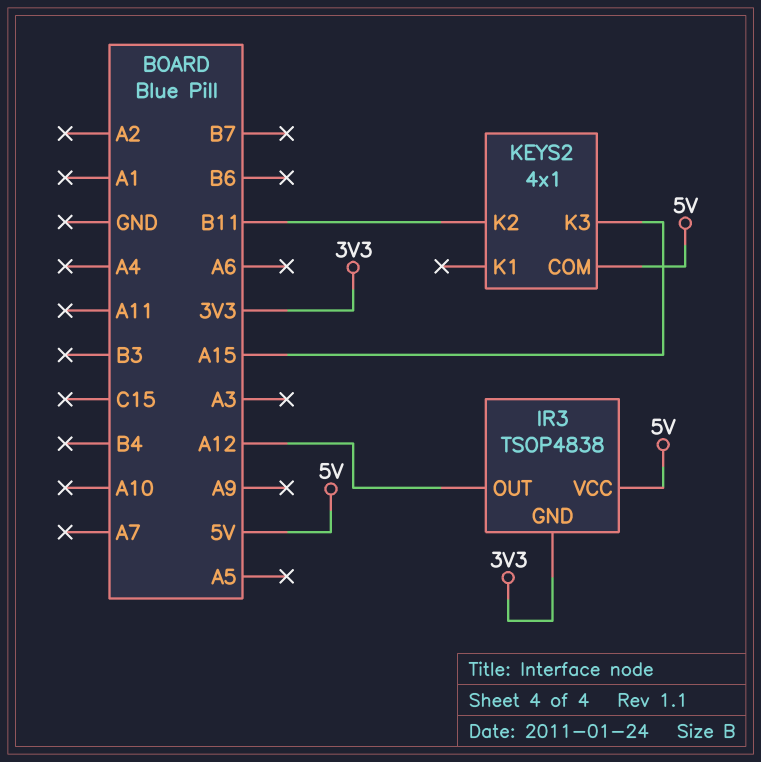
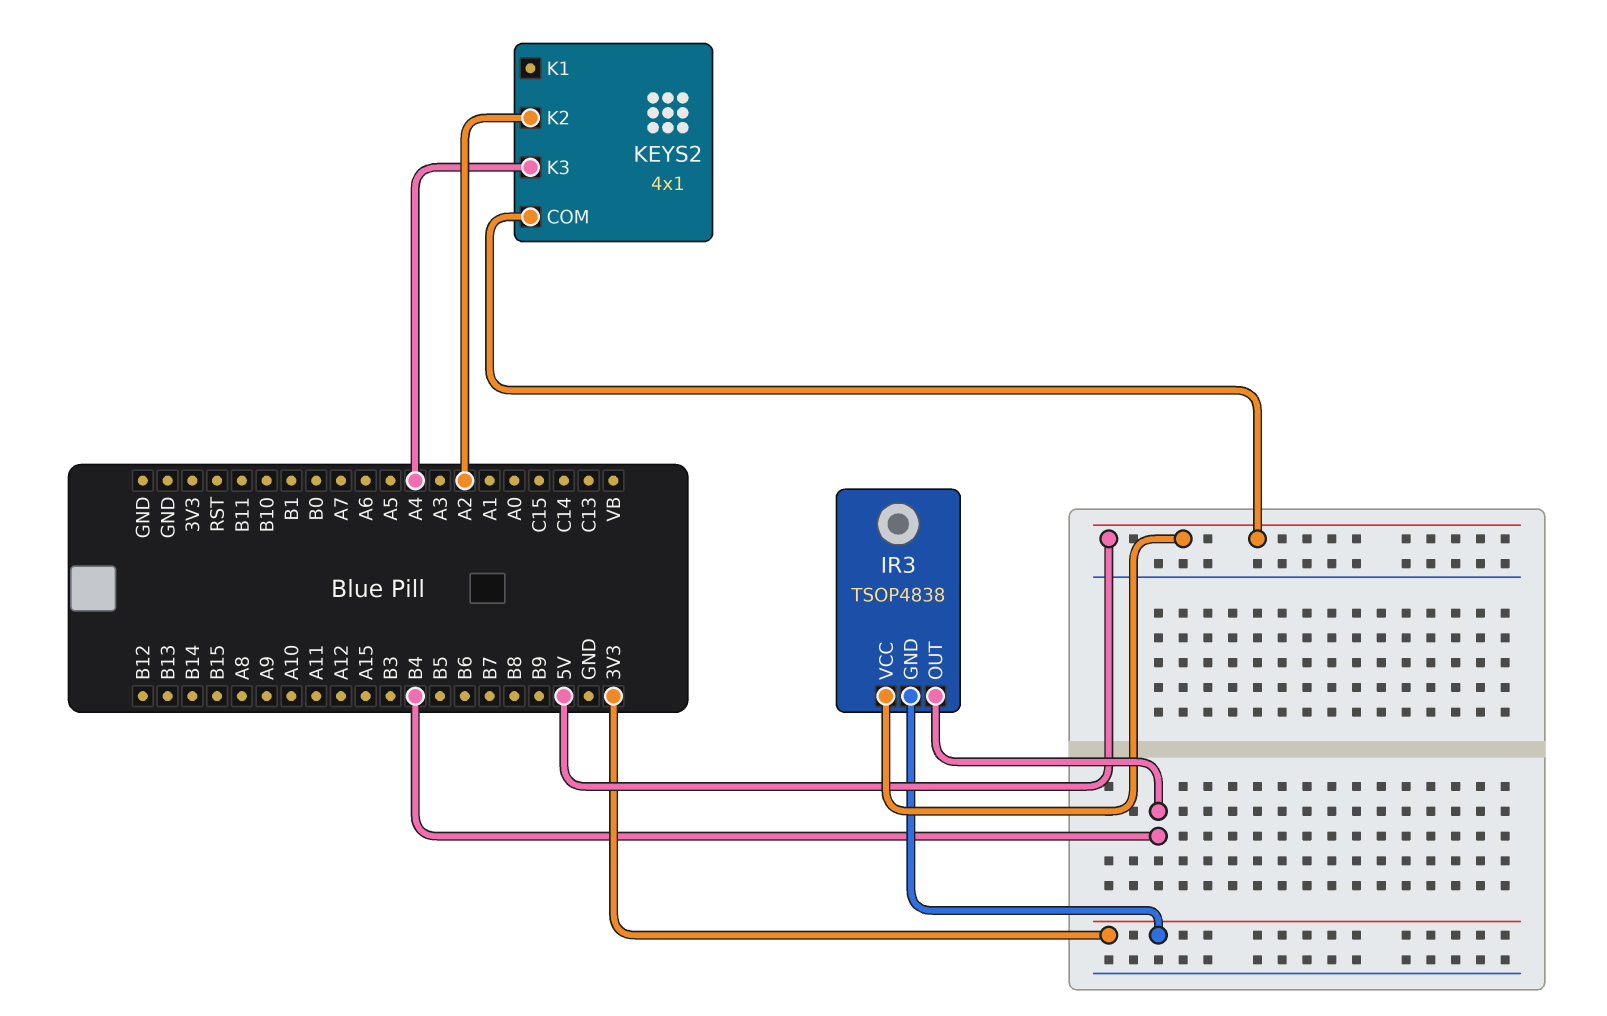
IR3 pin OUT: A12 -> B4
KEYS2 pin K2: B11 -> A2
KEYS2 pin K3: A15 -> A4

